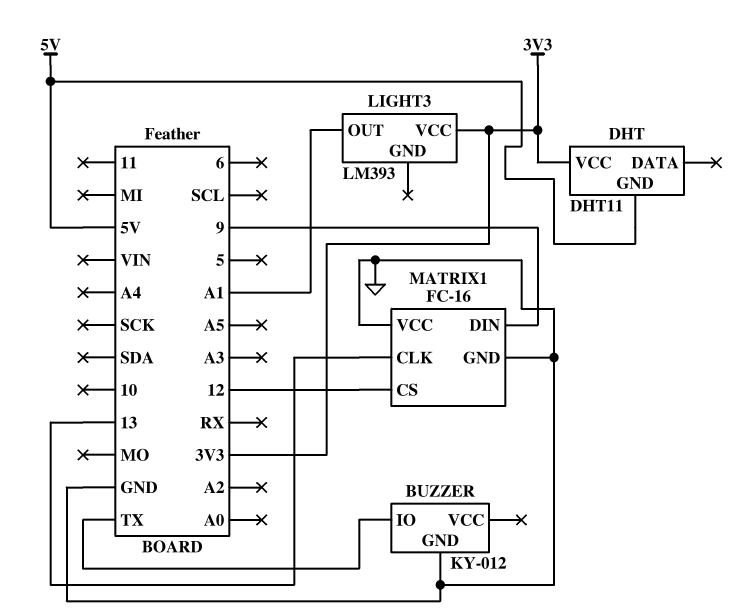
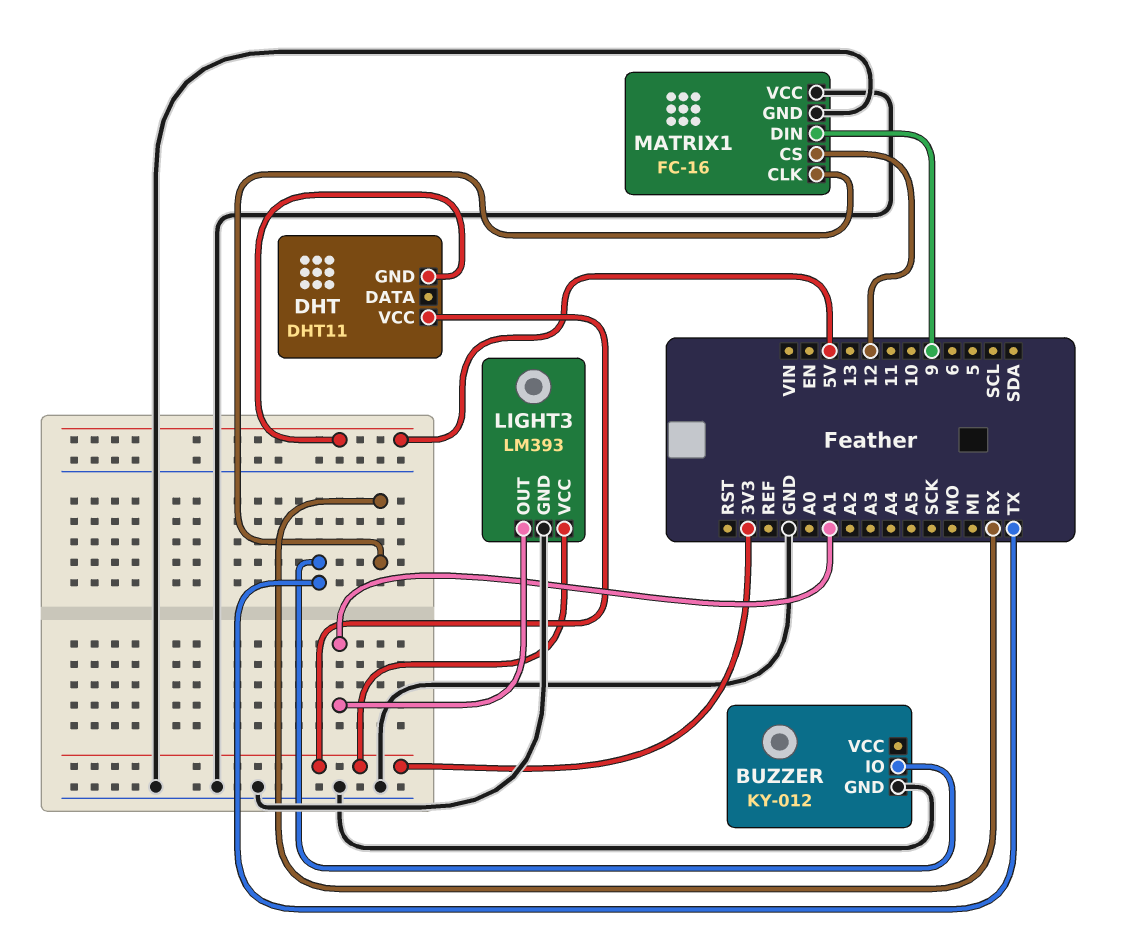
LIGHT3 pin GND: none -> GND
MATRIX1 pin CLK: 13 -> RX

